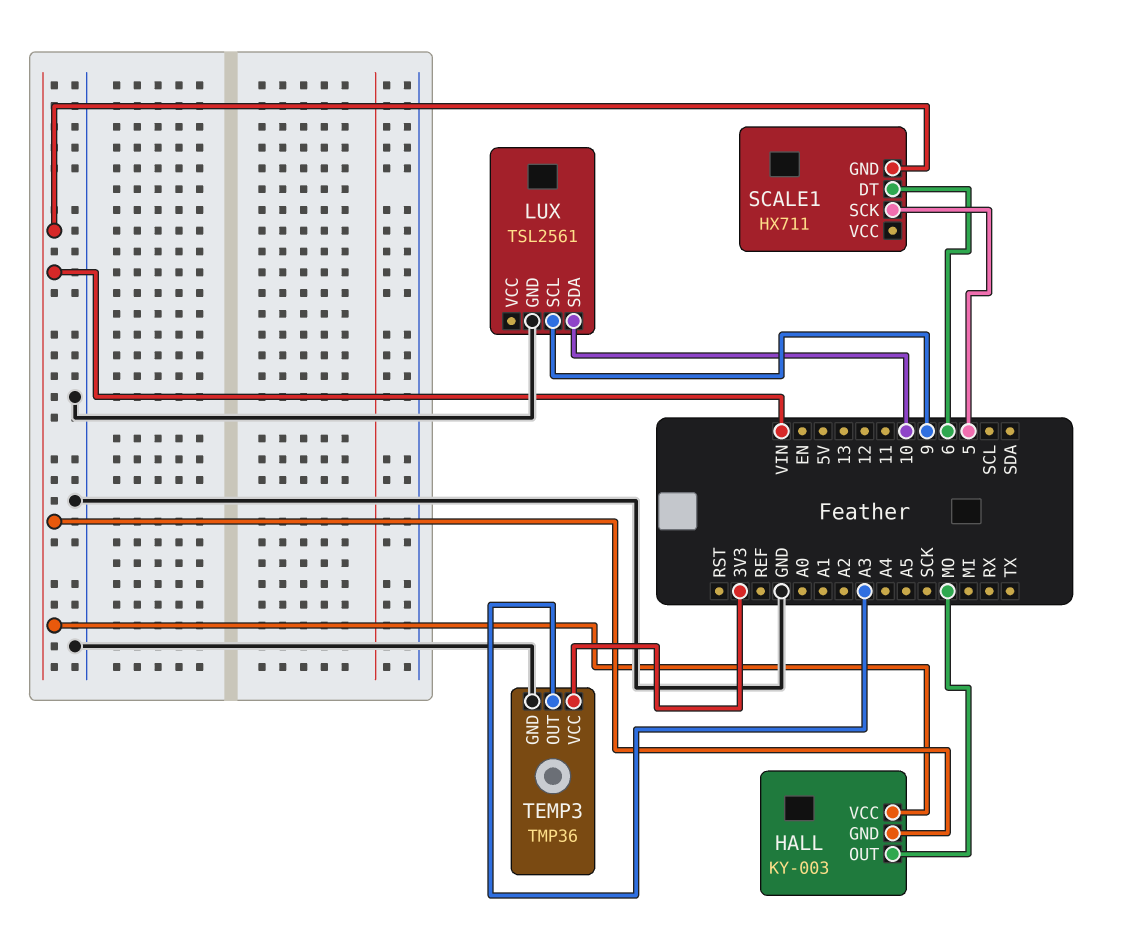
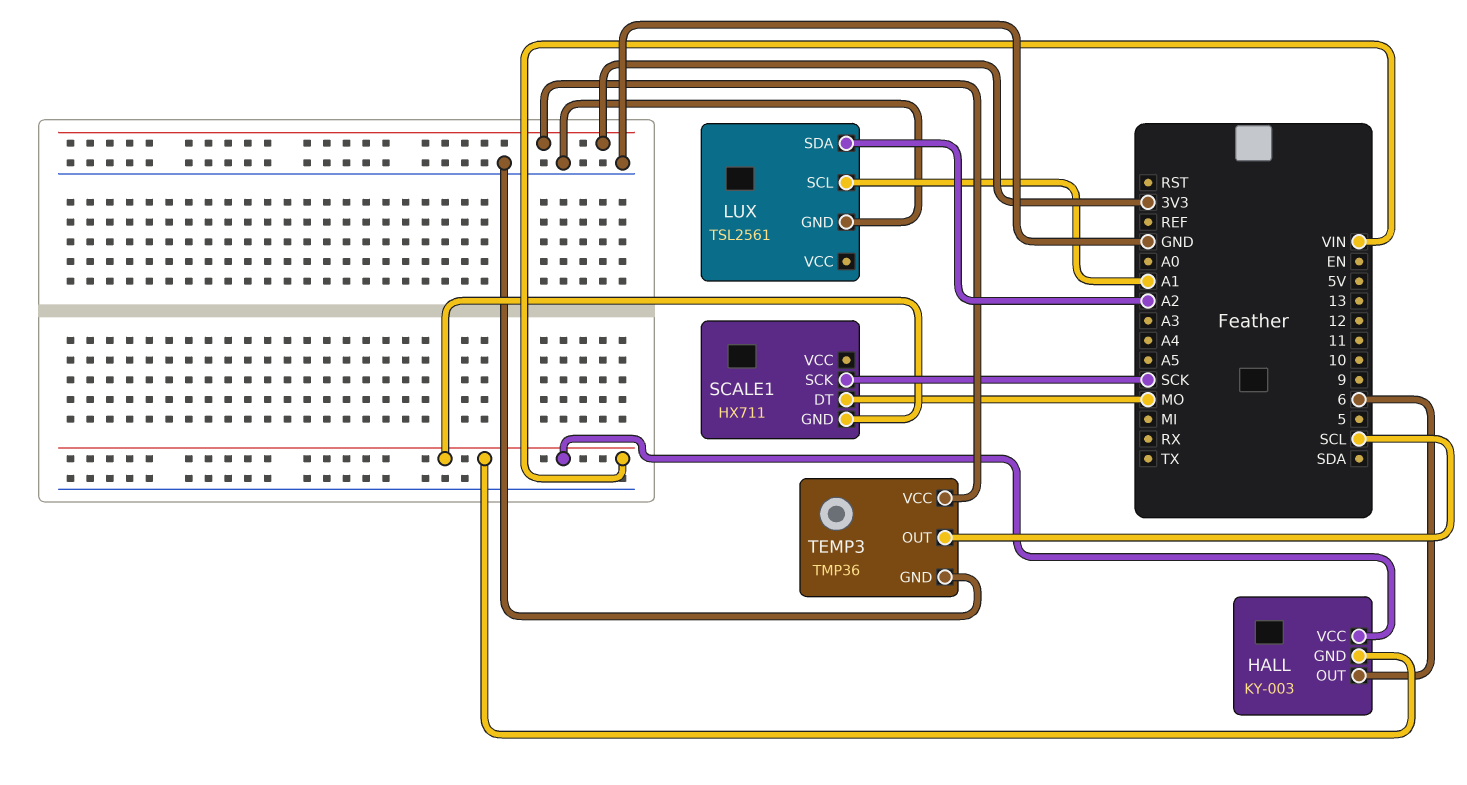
HALL pin OUT: MO -> 6
LUX pin SCL: 9 -> A1
LUX pin SDA: 10 -> A2
SCALE1 pin DT: 6 -> MO
SCALE1 pin SCK: 5 -> SCK
TEMP3 pin OUT: A3 -> SCL

